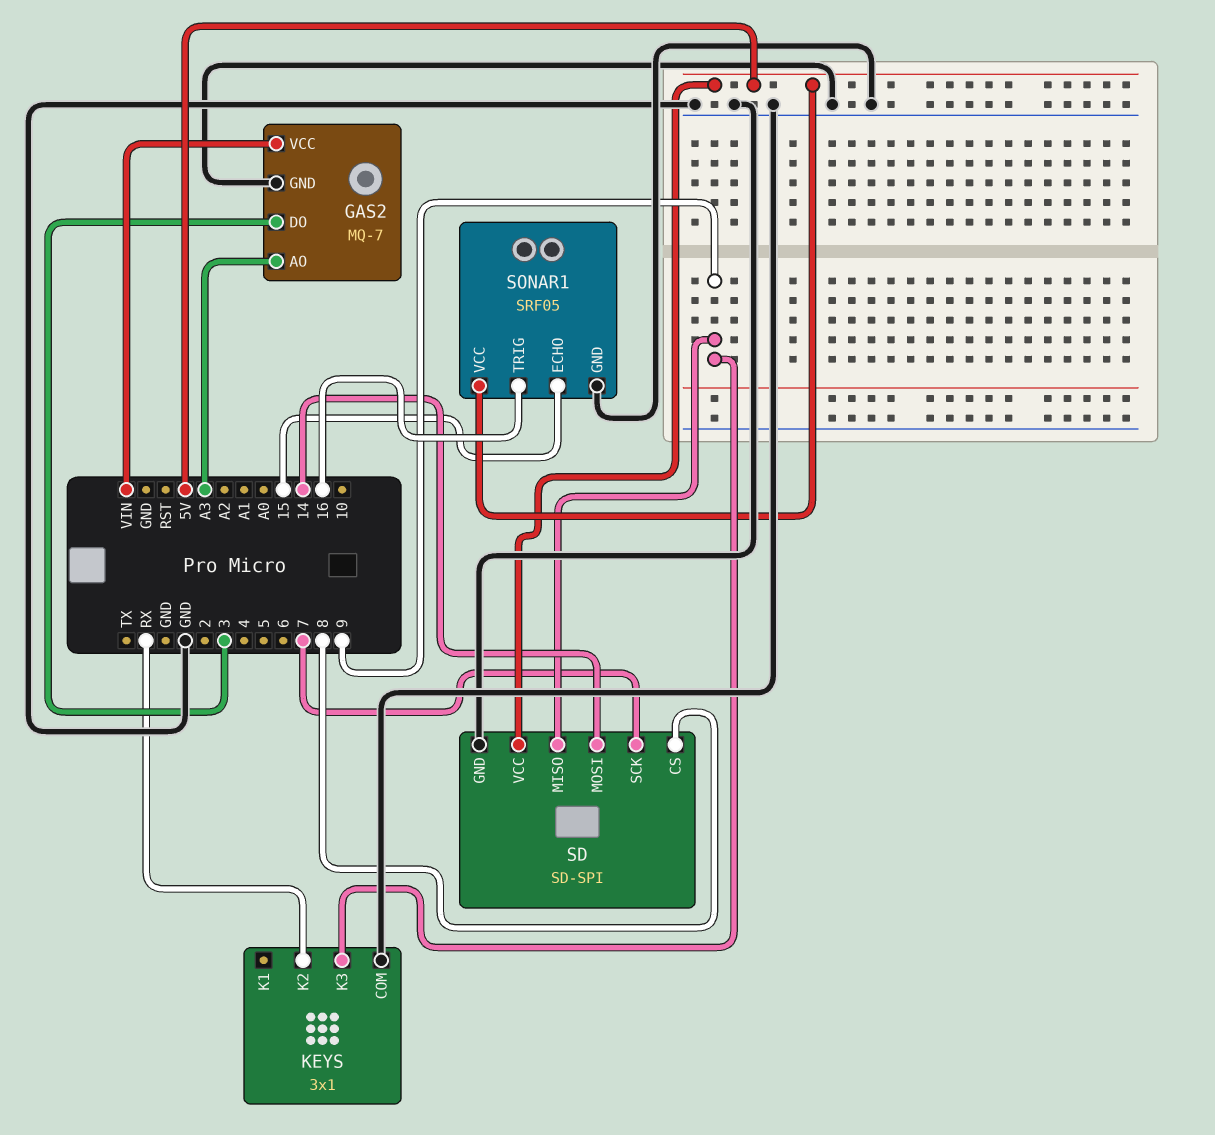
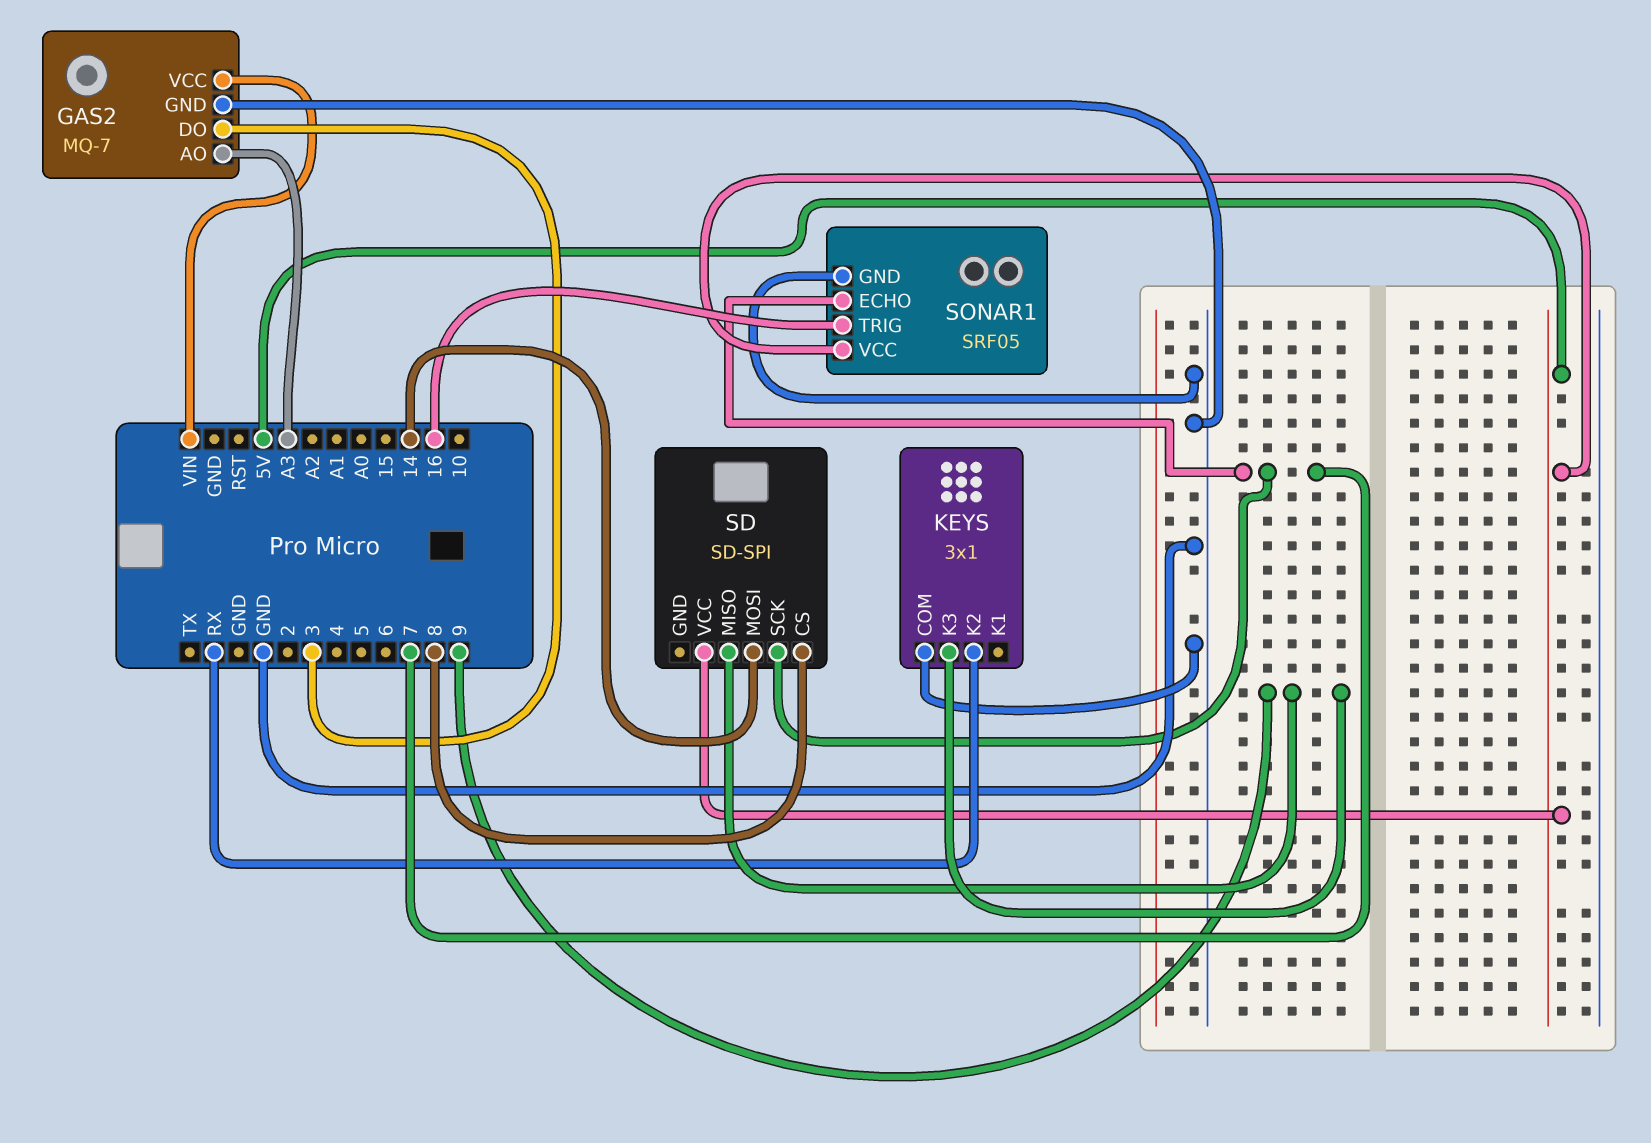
SD pin GND: GND -> none
SONAR1 pin ECHO: 15 -> 7

